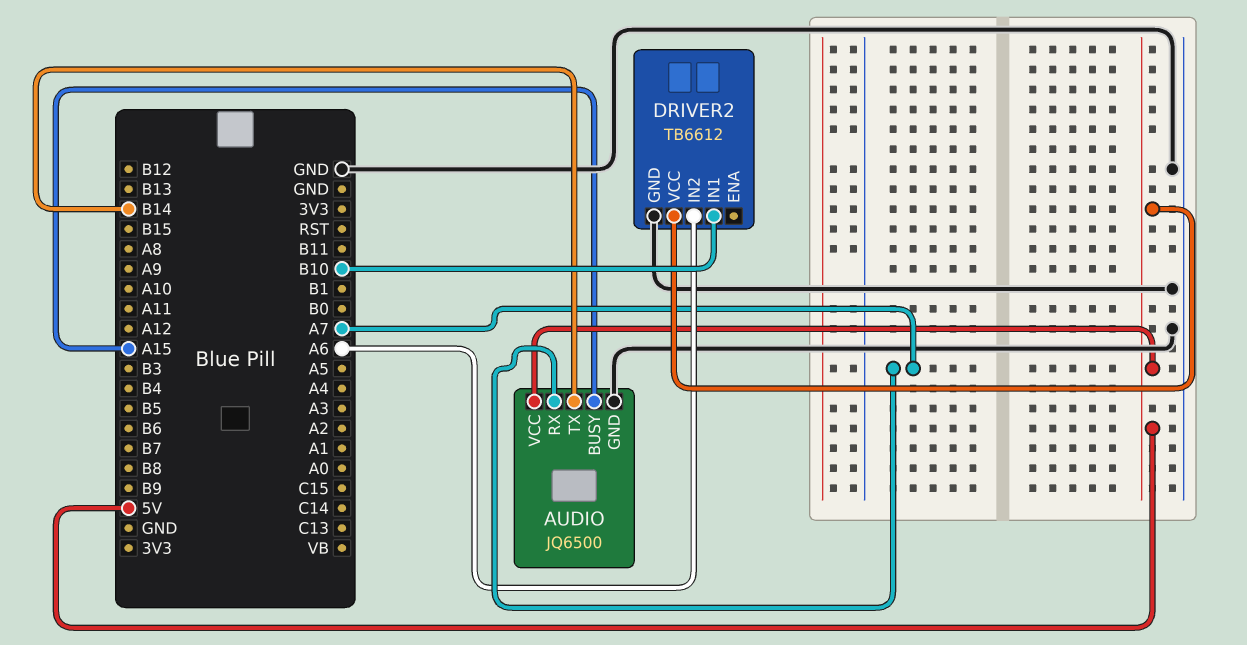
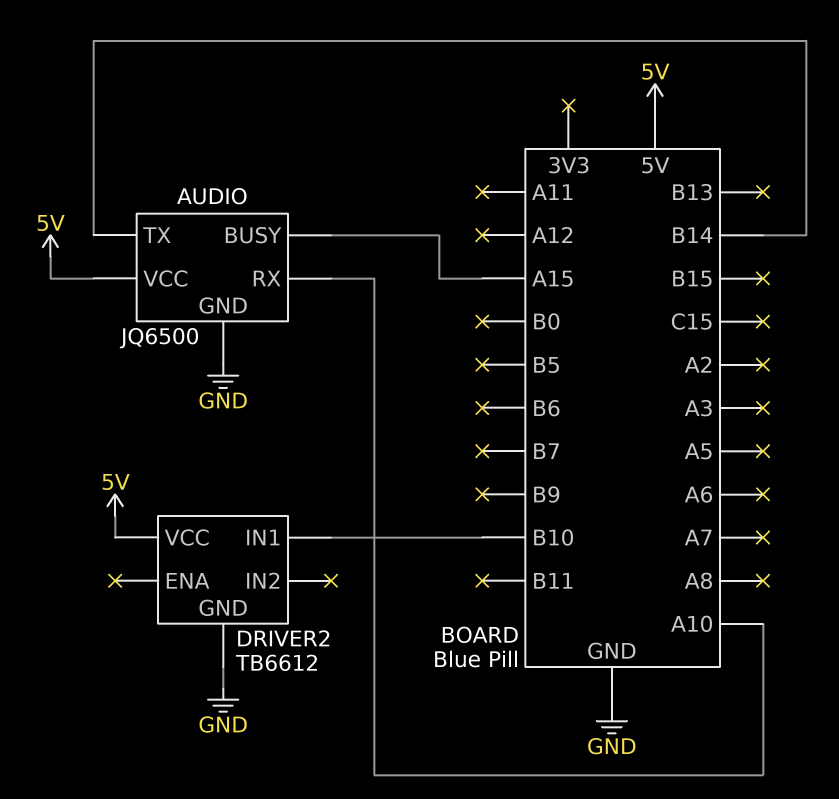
AUDIO pin RX: A7 -> A10
DRIVER2 pin IN2: A6 -> none

